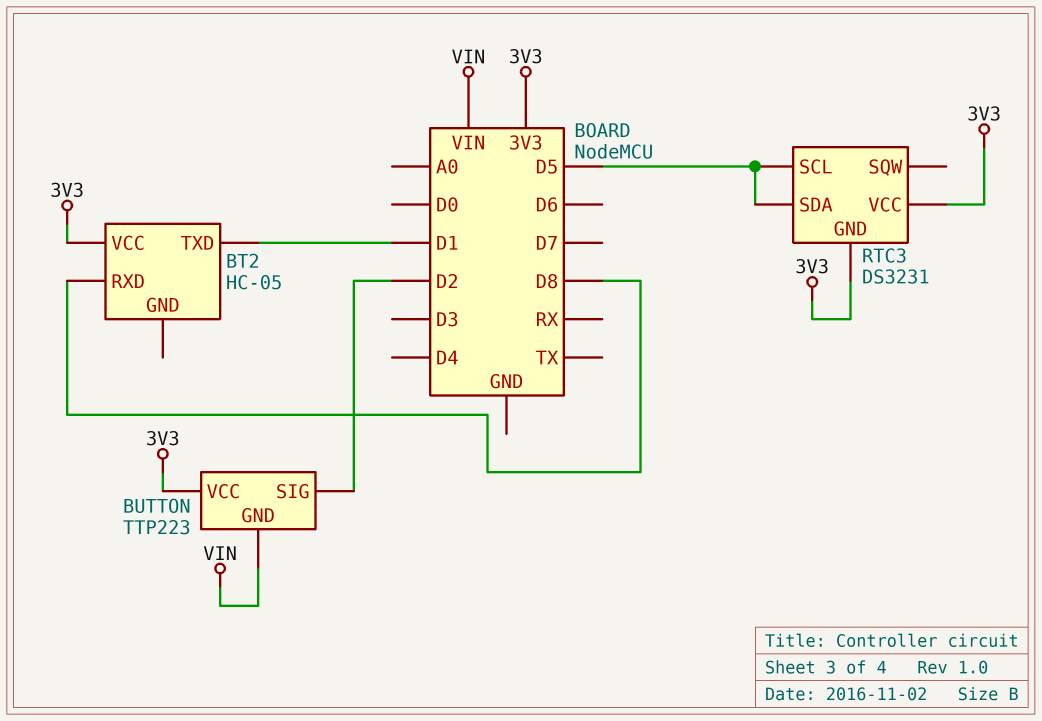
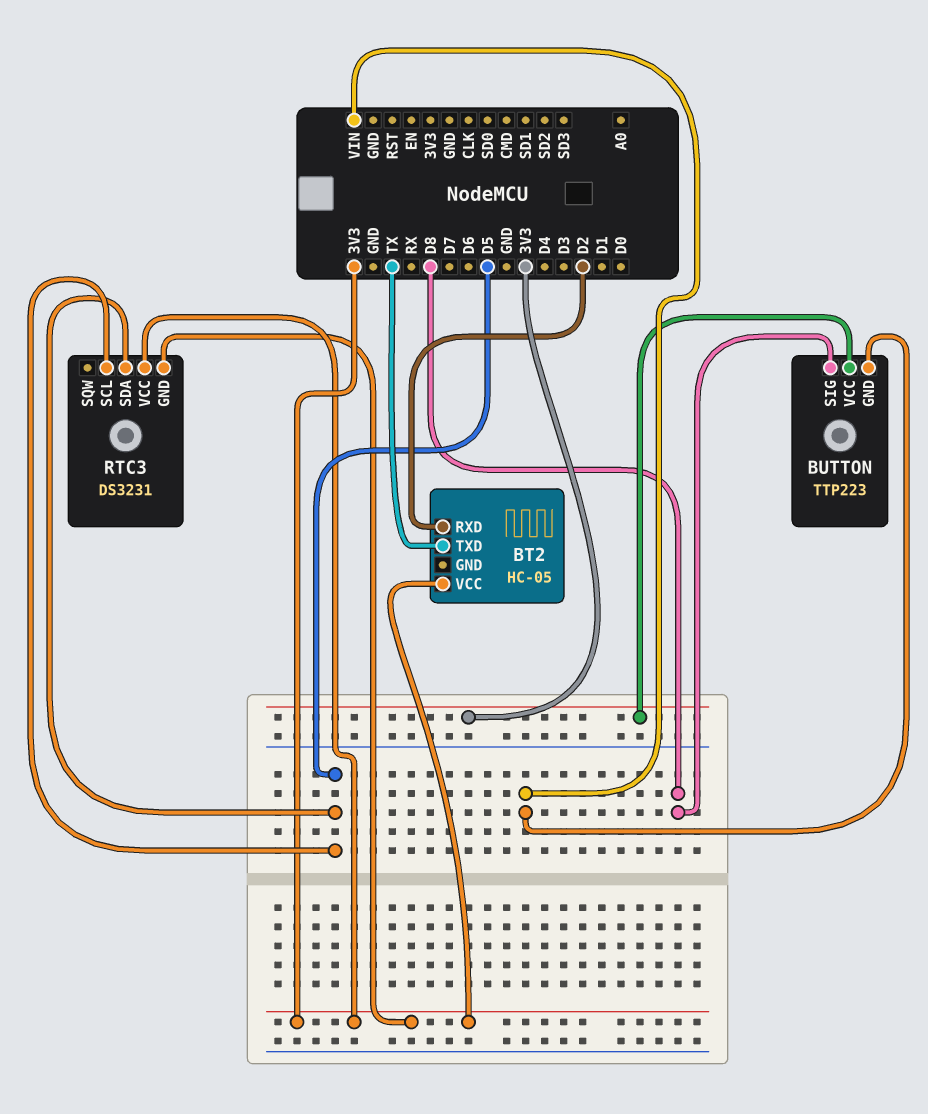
BT2 pin RXD: D8 -> D2
BT2 pin TXD: D1 -> TX
BUTTON pin SIG: D2 -> D8

